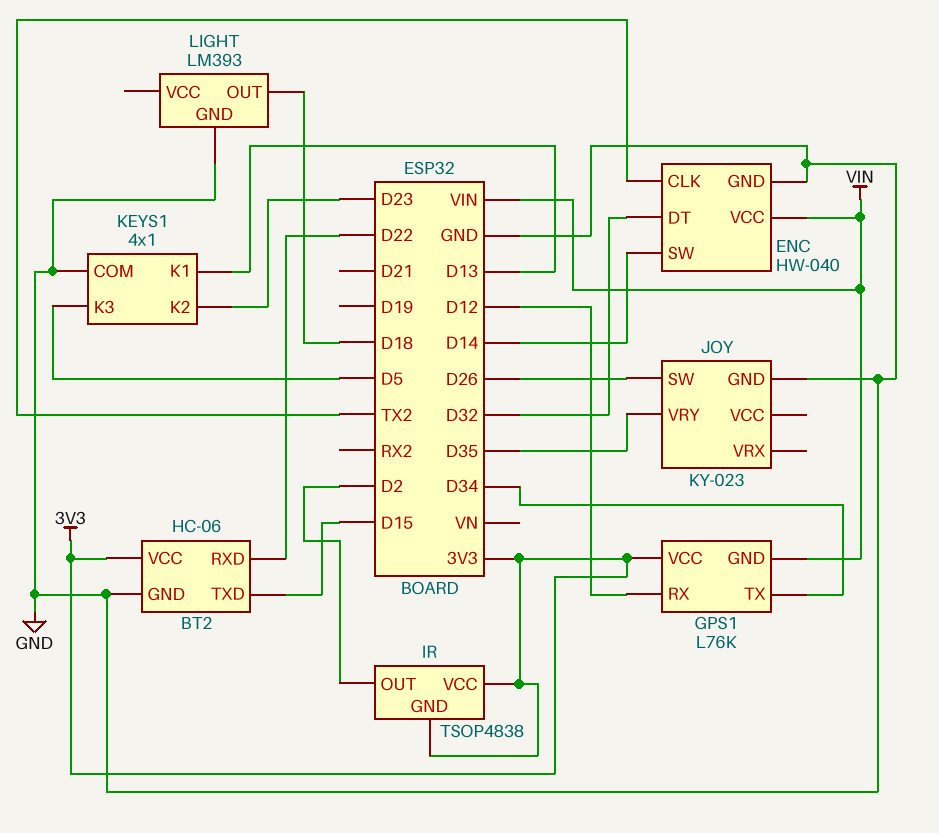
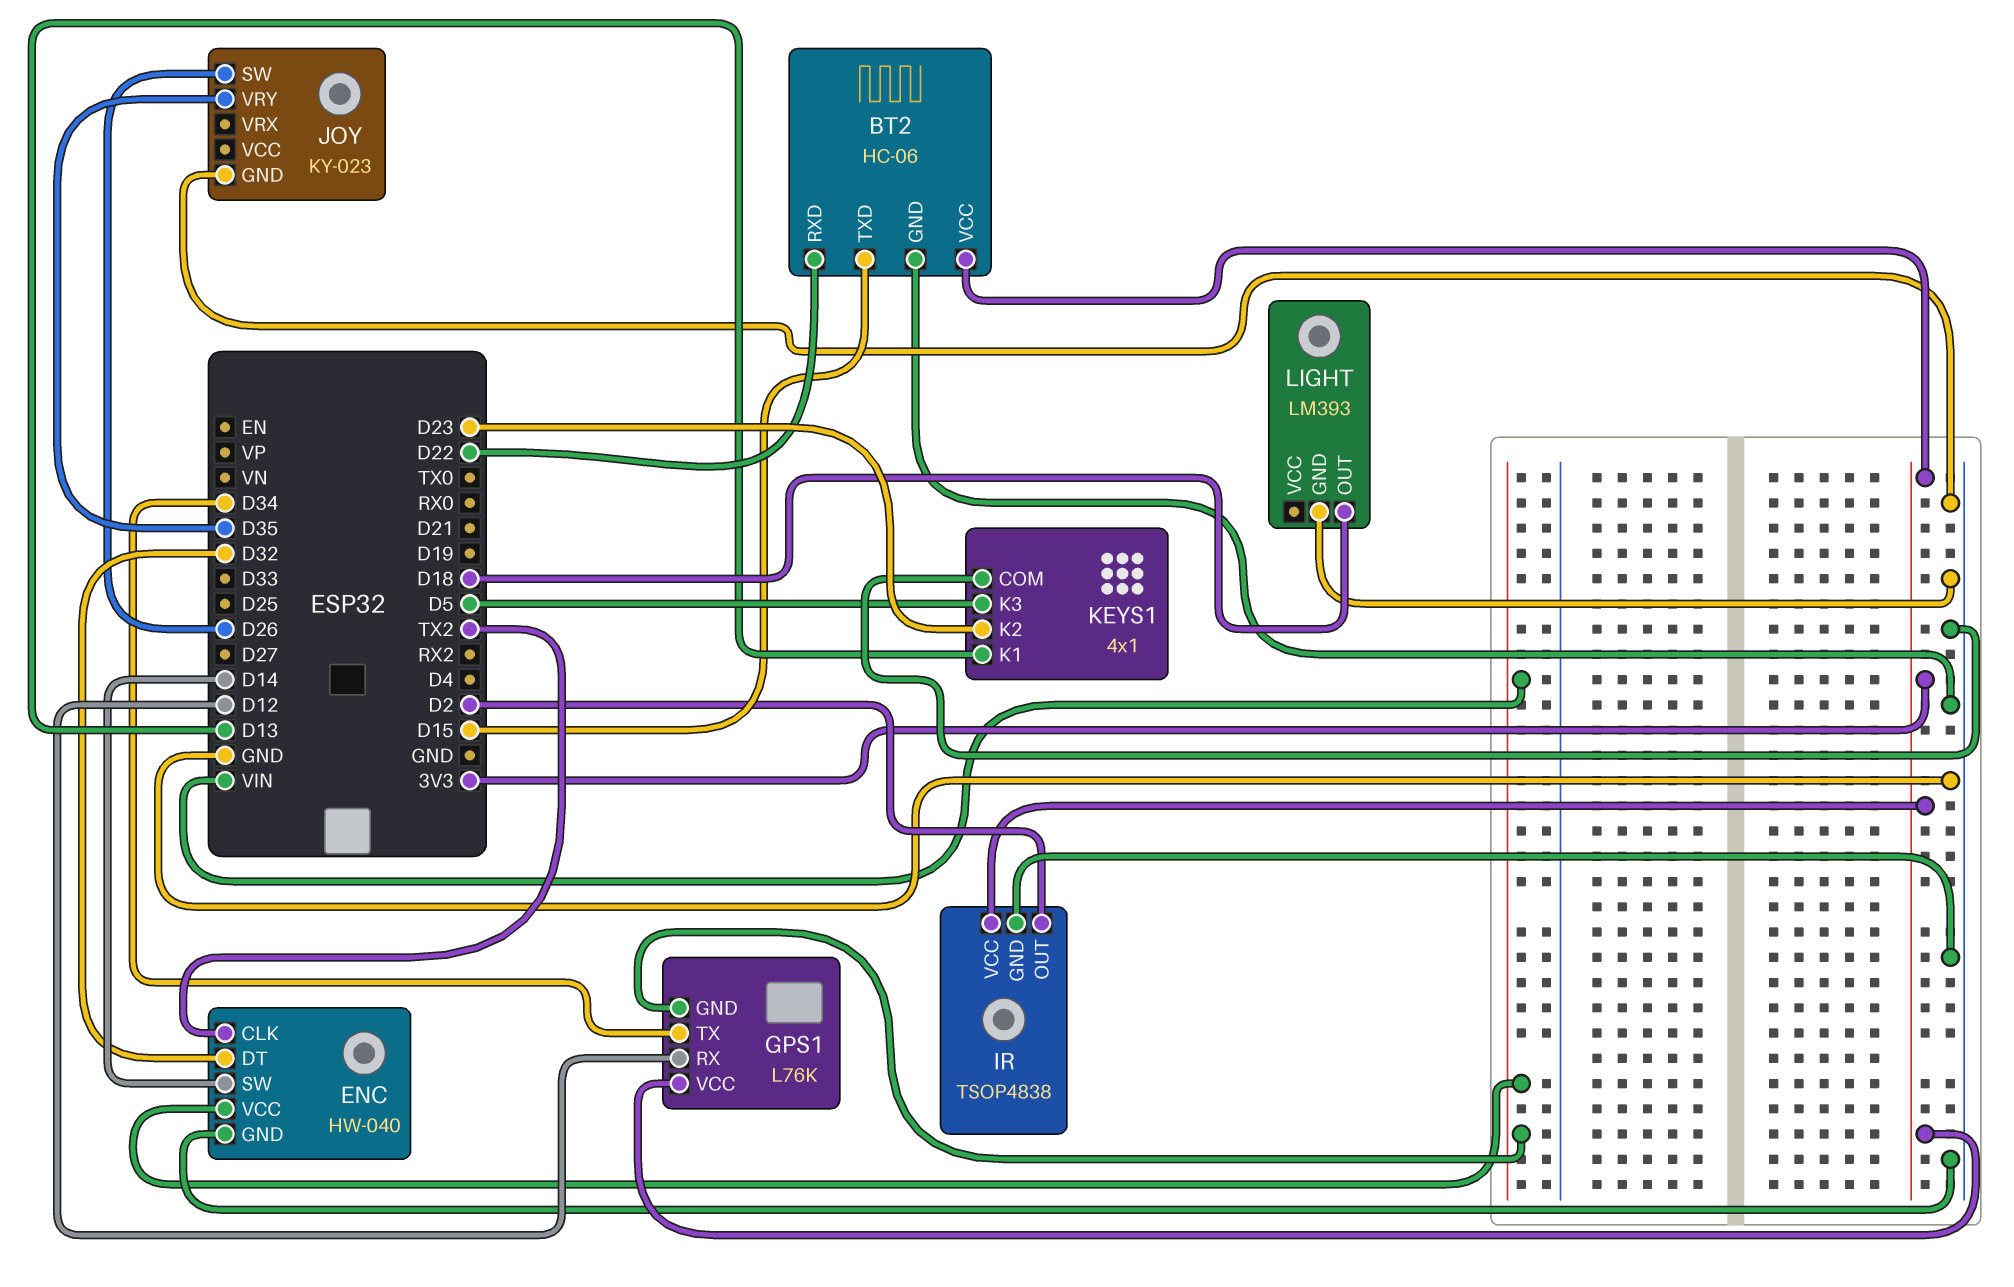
IR pin GND: 3V3 -> GND

